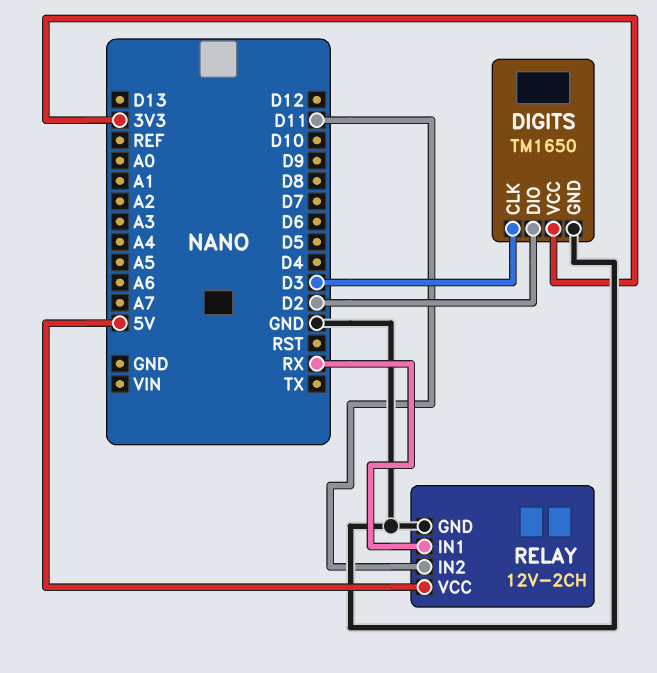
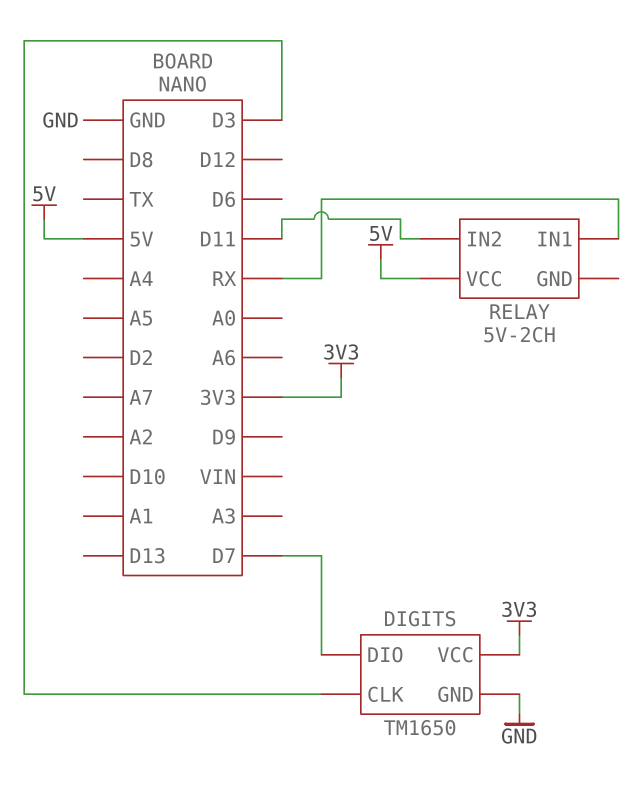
DIGITS pin DIO: D2 -> D7
RELAY: 12V-2CH -> 5V-2CH
RELAY pin GND: GND -> none

